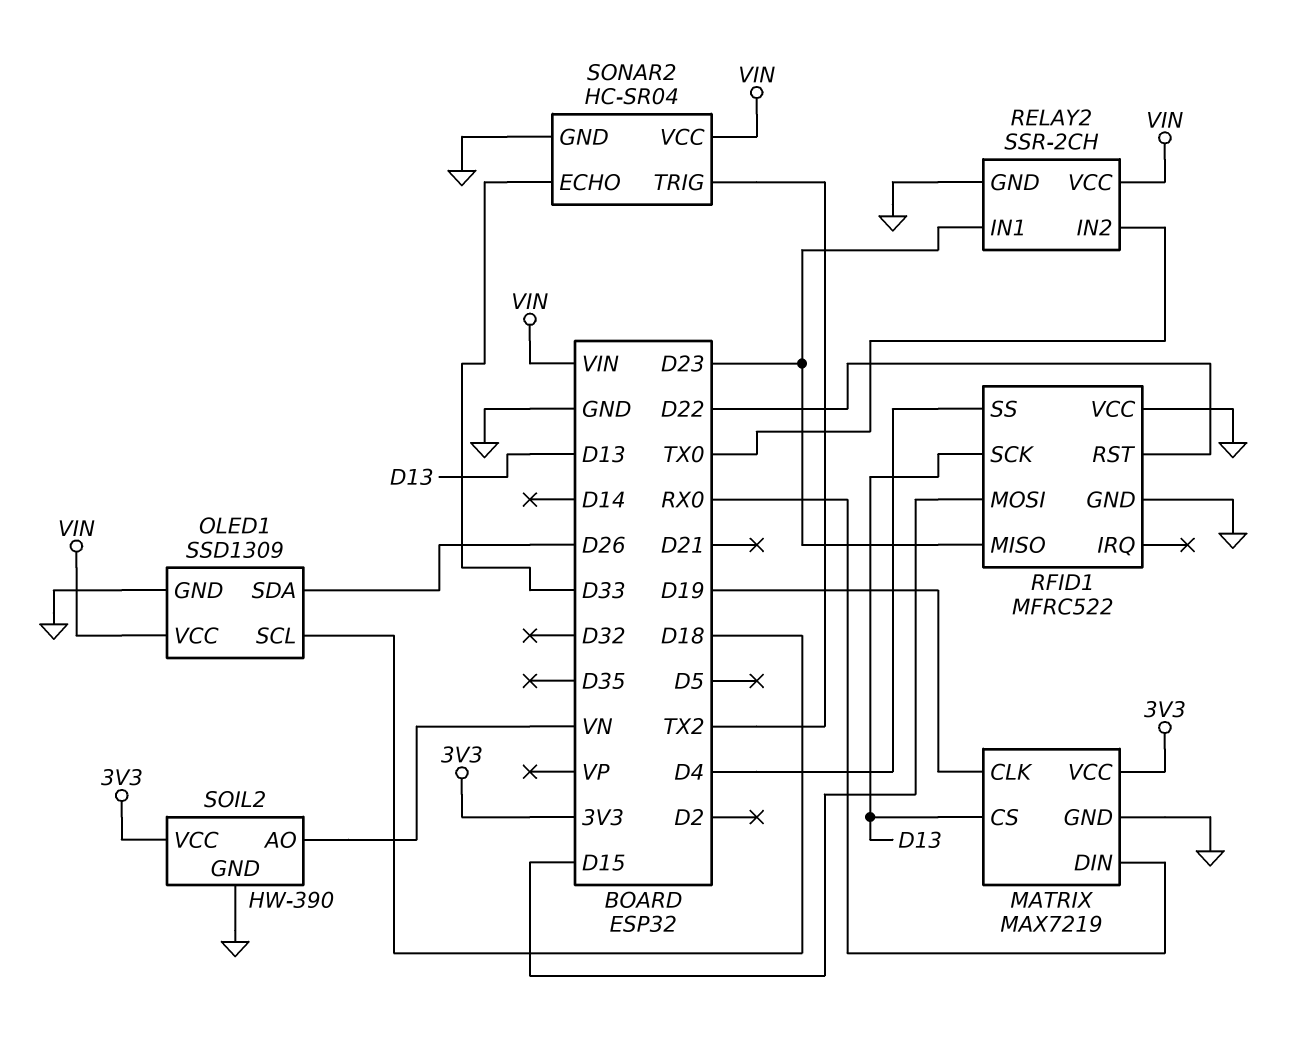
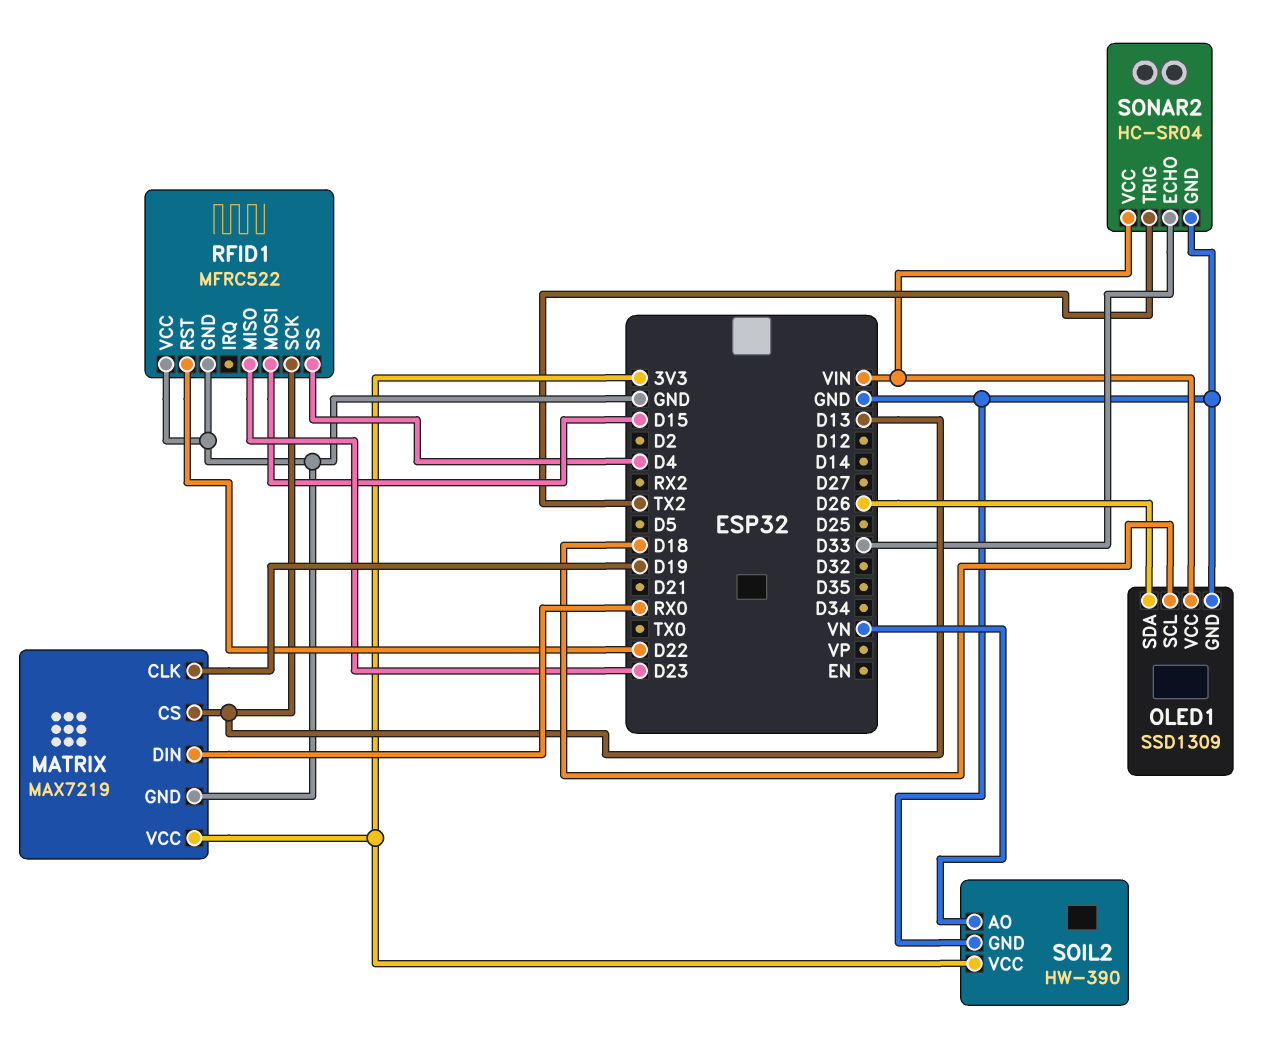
RELAY2: SSR-2CH -> none
RELAY2 pin GND: GND -> none
RELAY2 pin IN1: D23 -> none
RELAY2 pin IN2: TX0 -> none
RELAY2 pin VCC: VIN -> none

